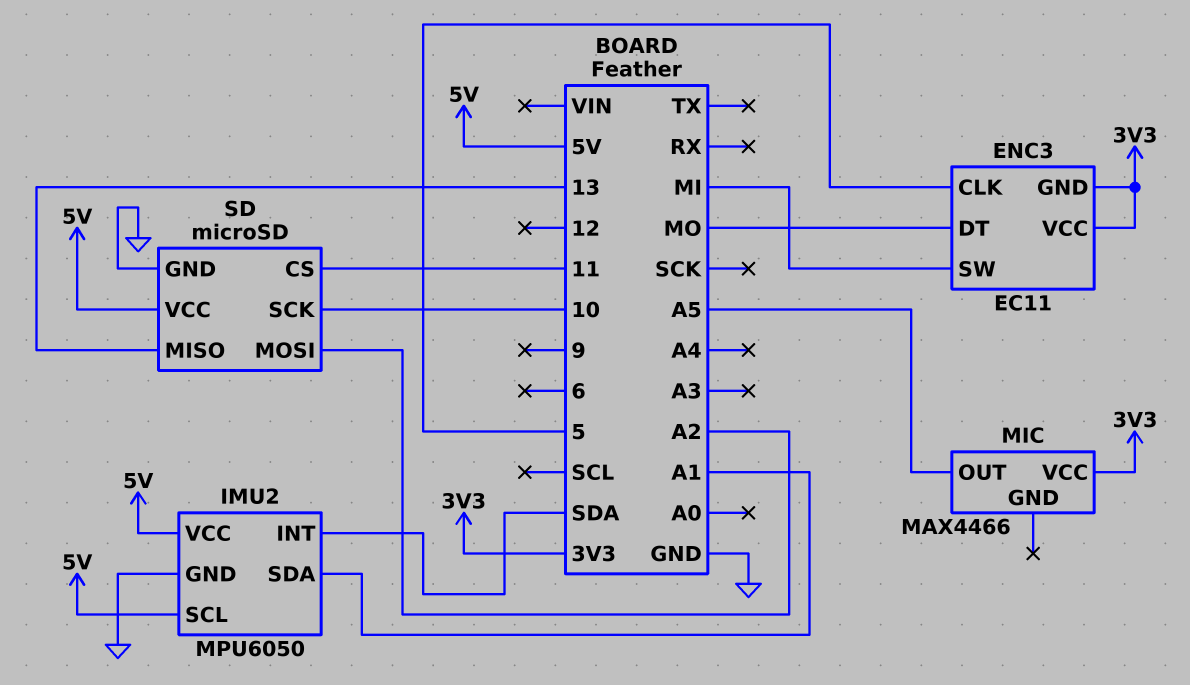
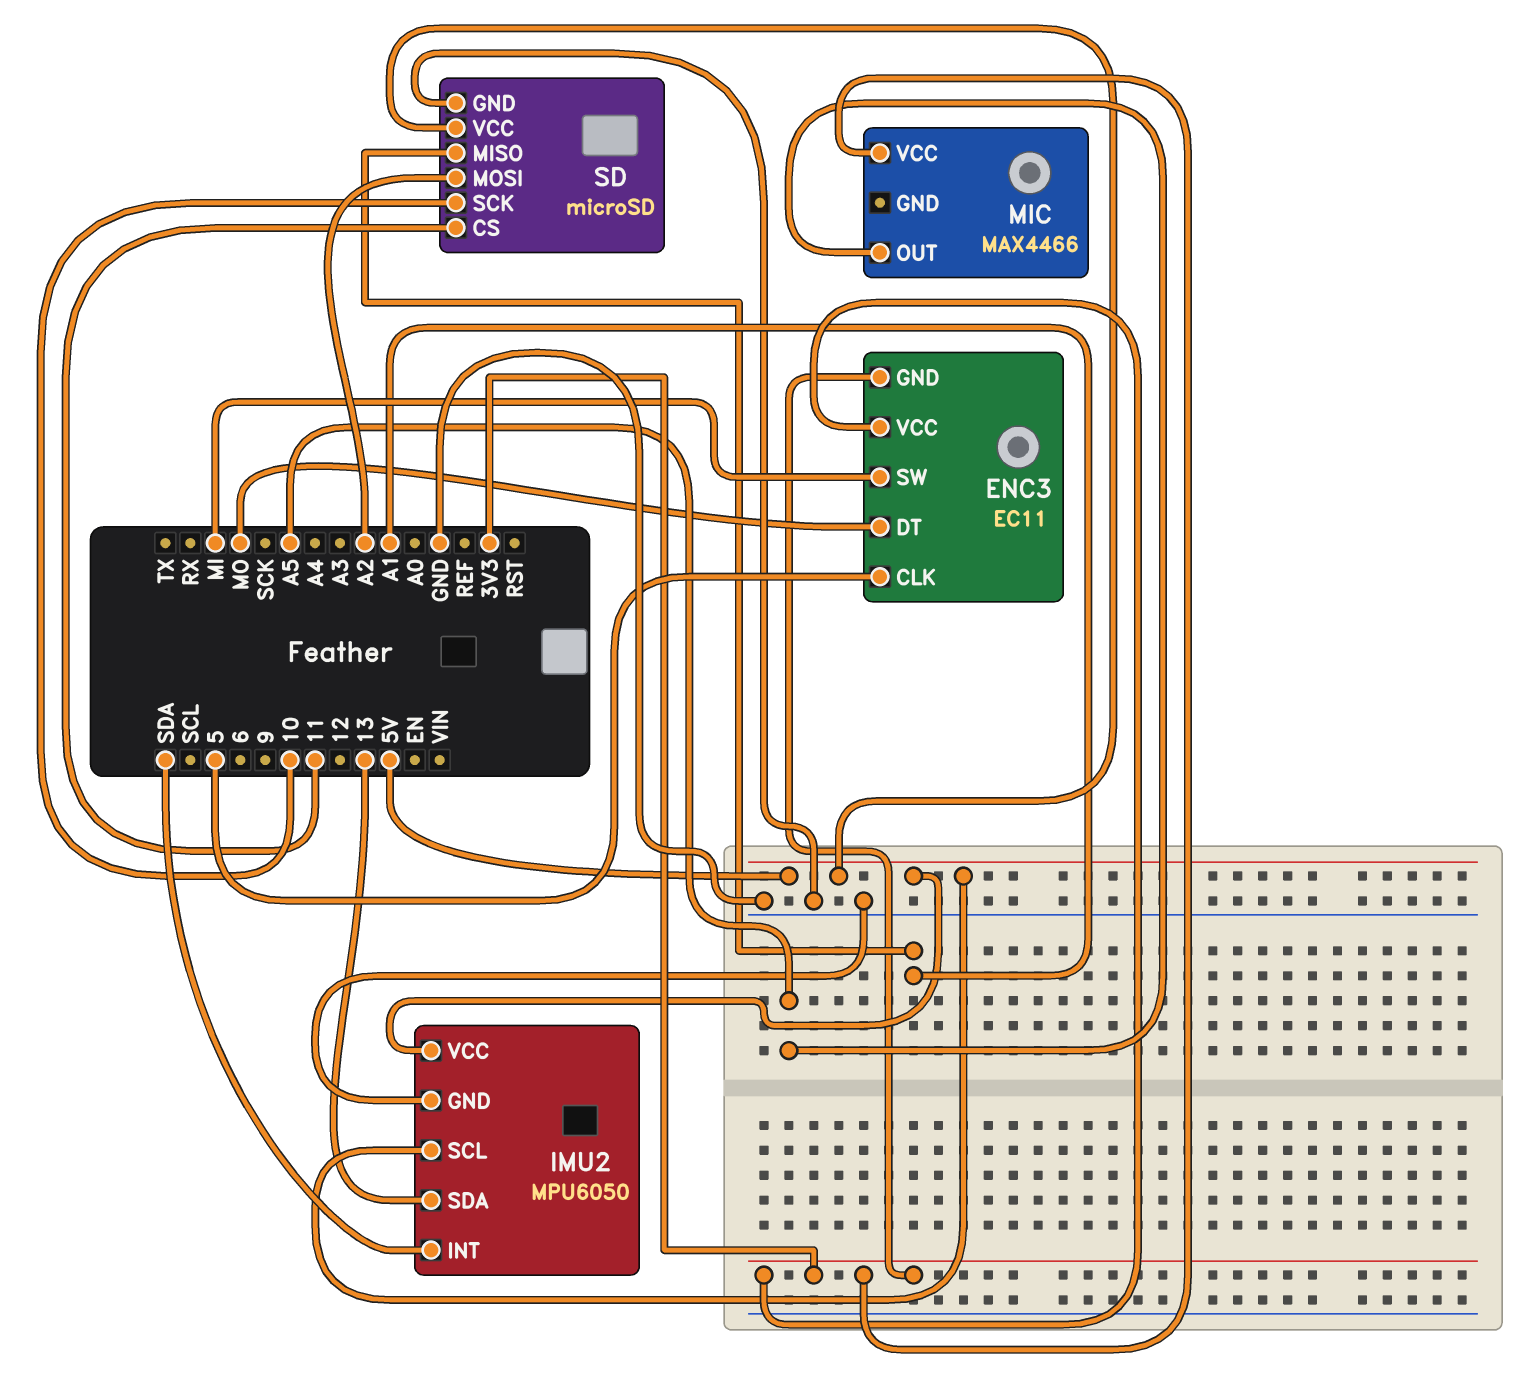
IMU2 pin SDA: A1 -> 13
SD pin MISO: 13 -> A1

